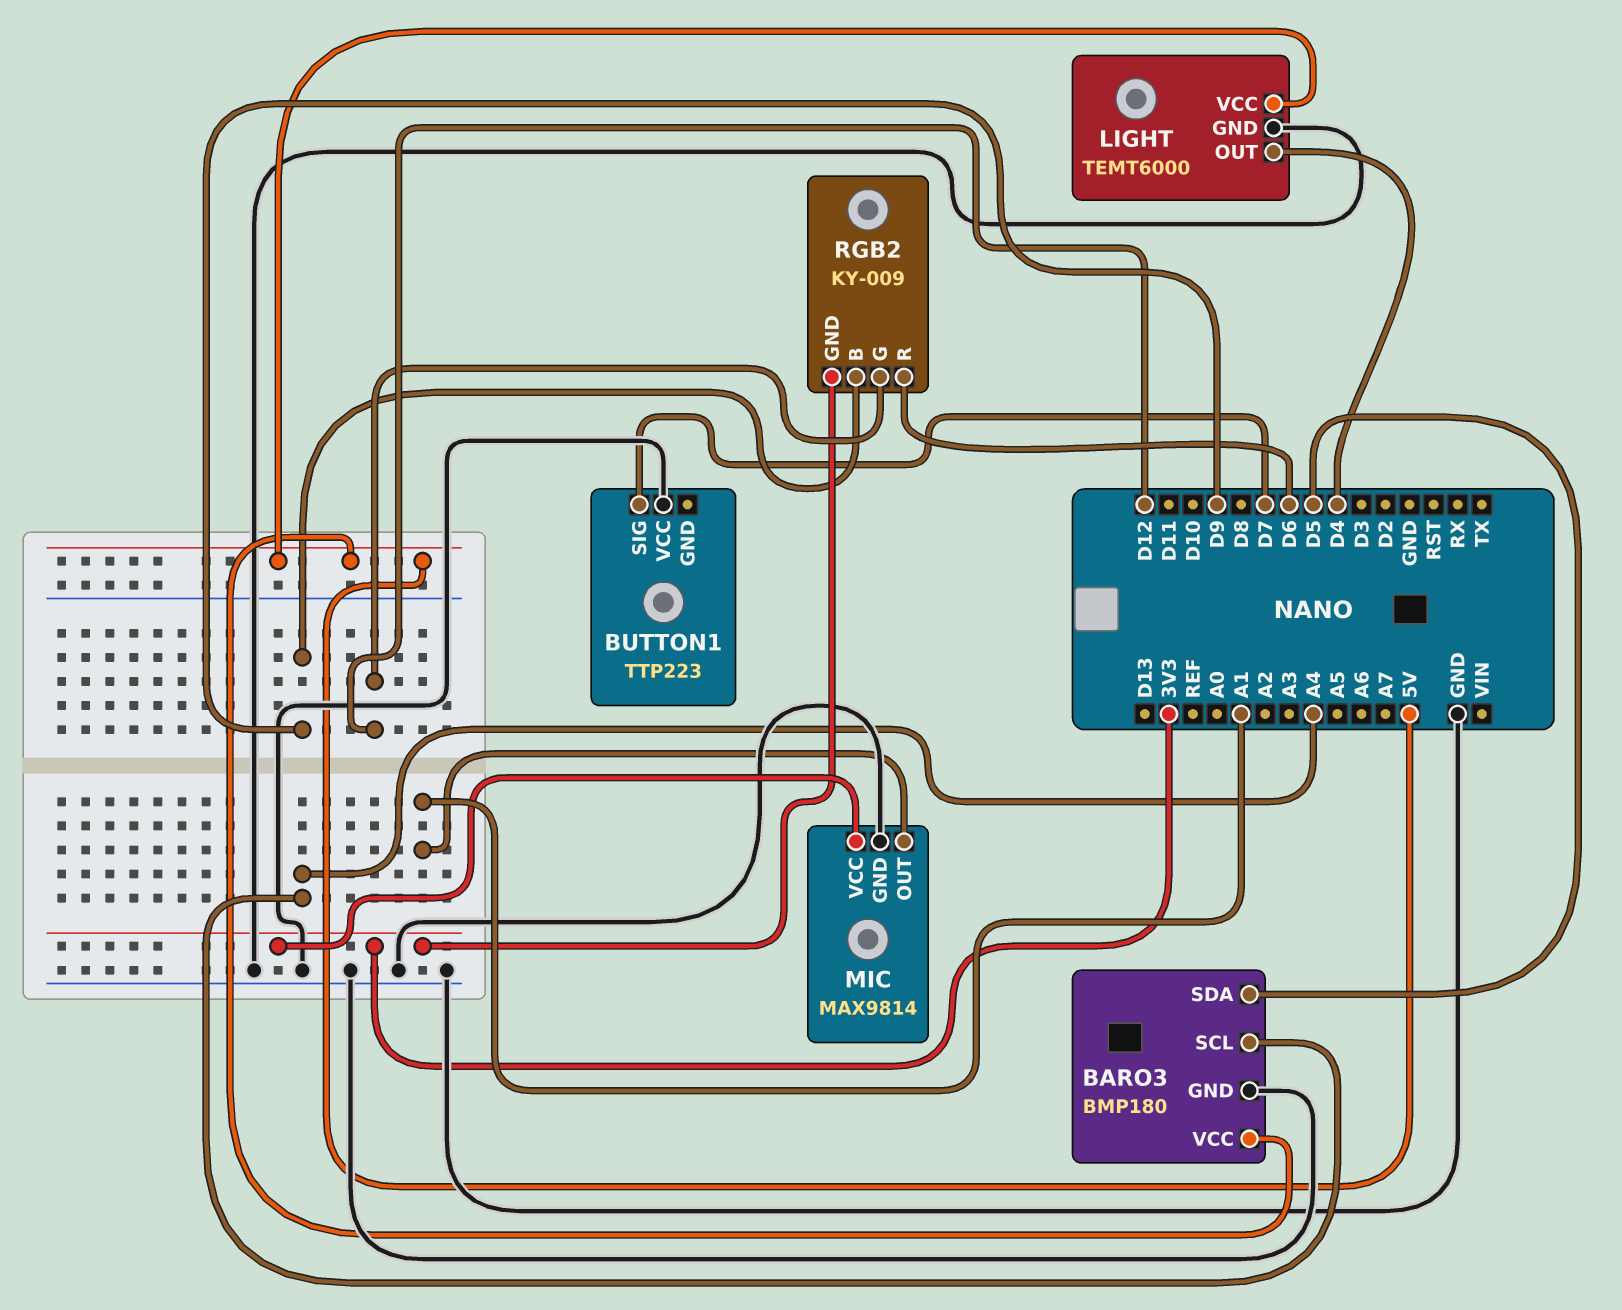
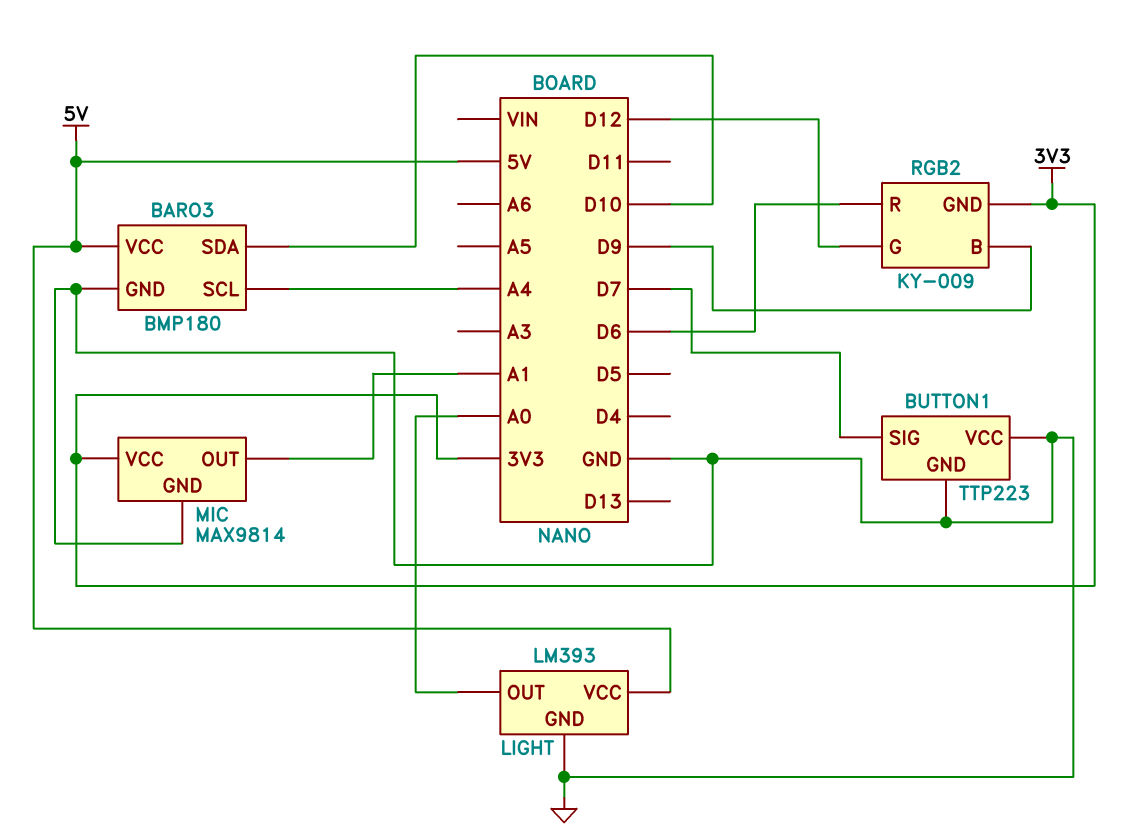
BARO3 pin SDA: D5 -> D10
BUTTON1 pin GND: none -> GND
LIGHT: TEMT6000 -> LM393
LIGHT pin OUT: D4 -> A0

